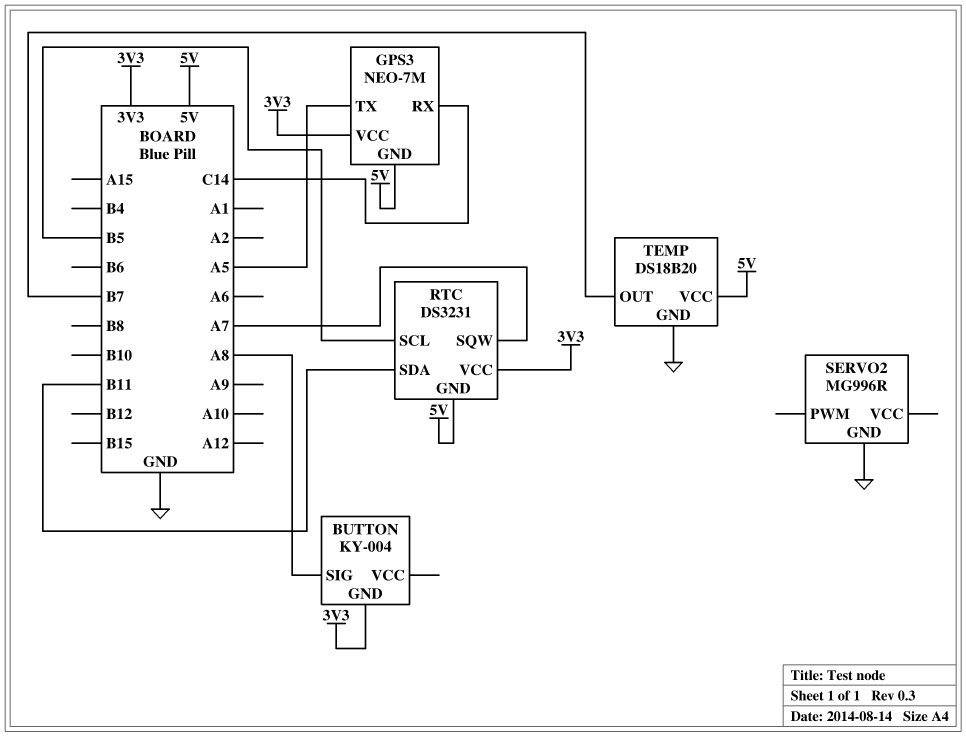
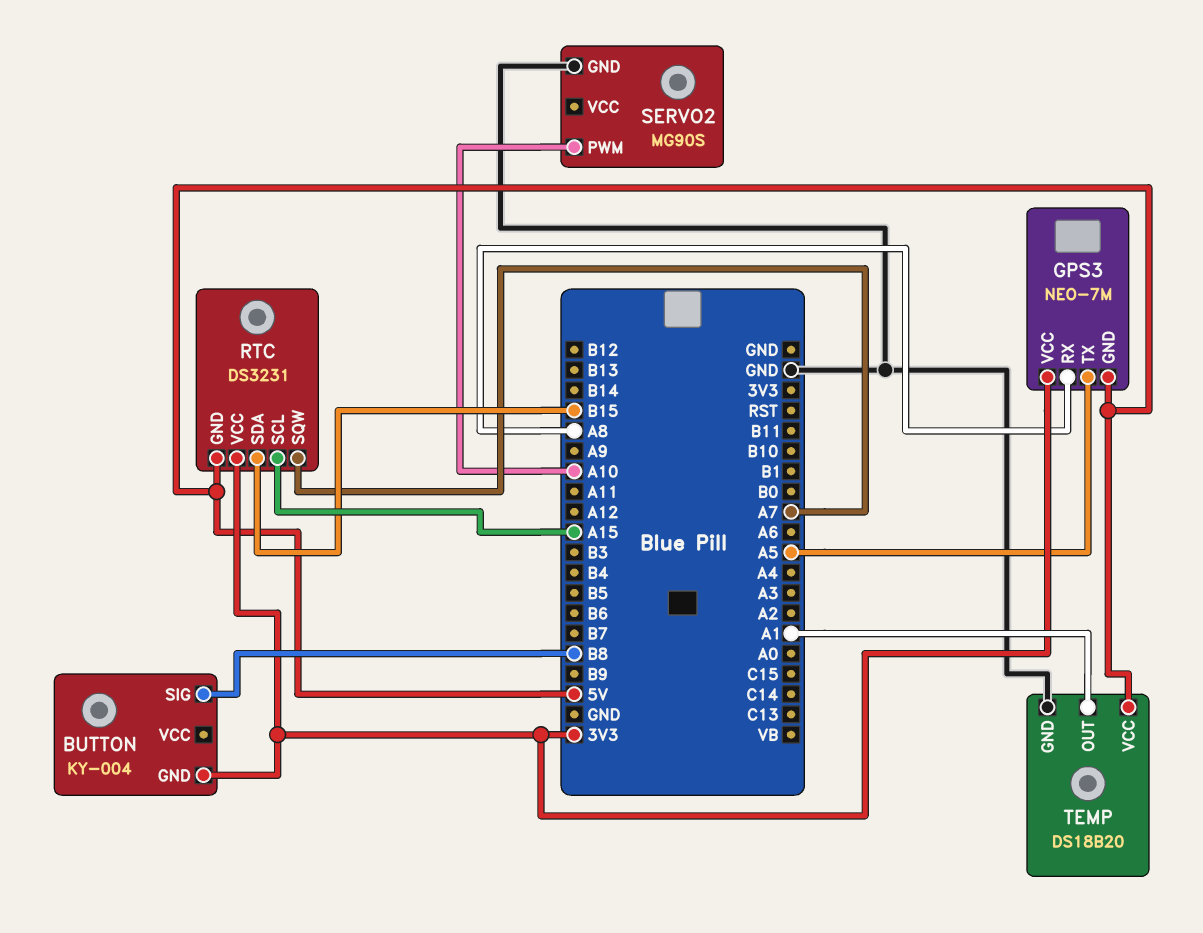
BUTTON pin SIG: A8 -> B8
GPS3 pin RX: C14 -> A8
RTC pin SCL: B5 -> A15
RTC pin SDA: B11 -> B15
SERVO2: MG996R -> MG90S
SERVO2 pin PWM: none -> A10
TEMP pin OUT: B7 -> A1

